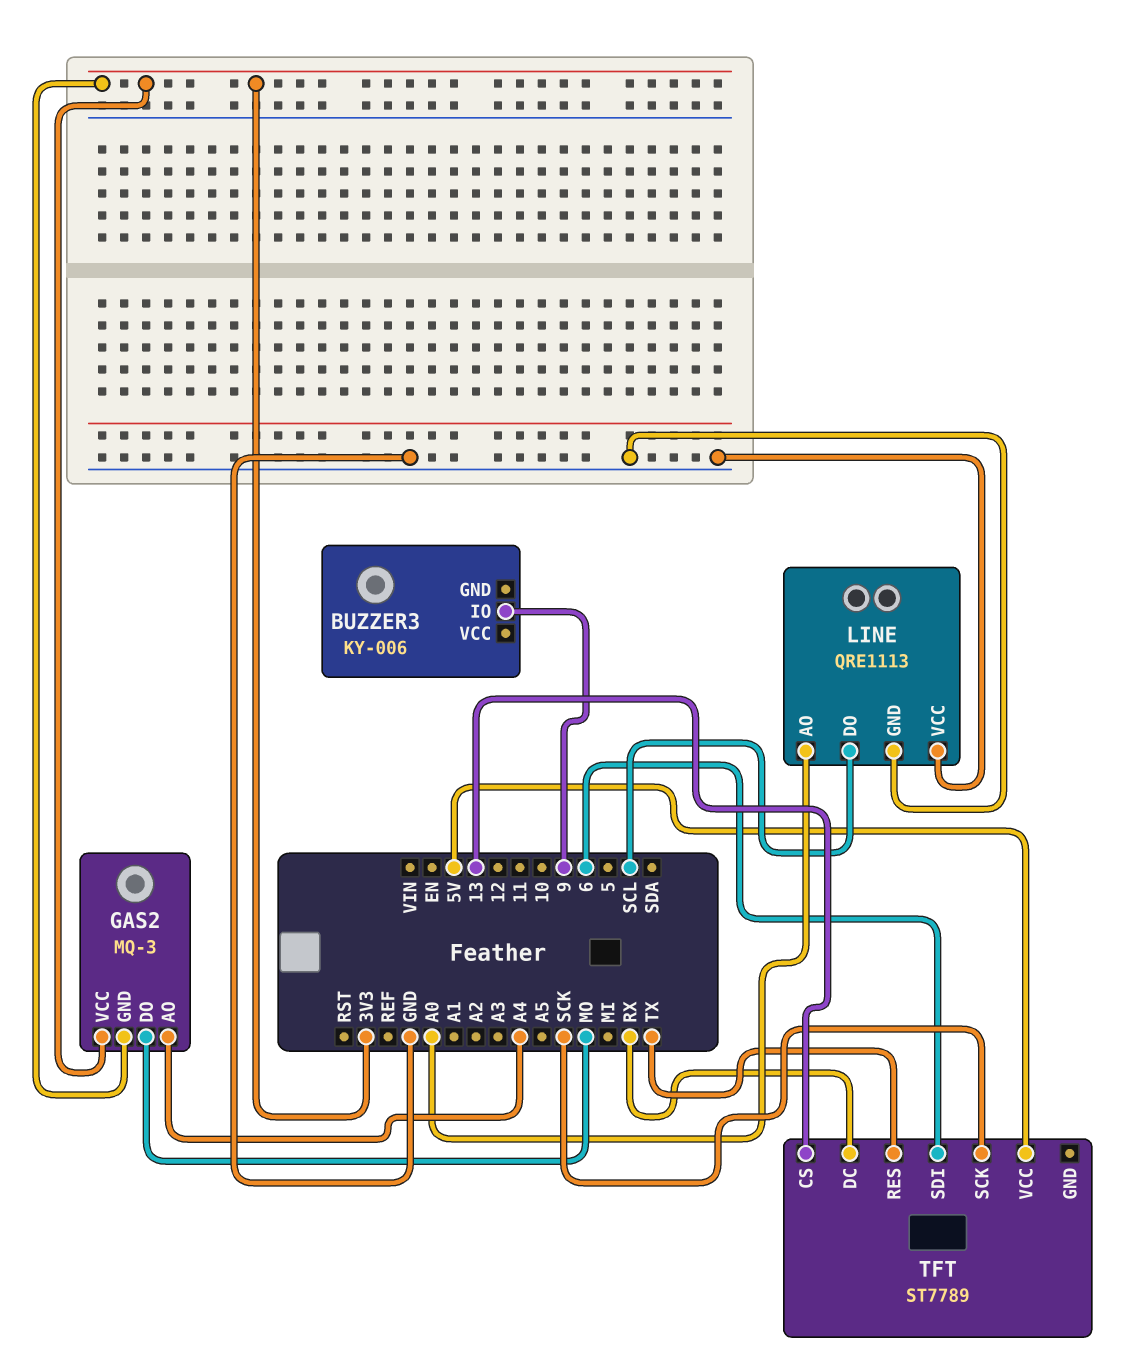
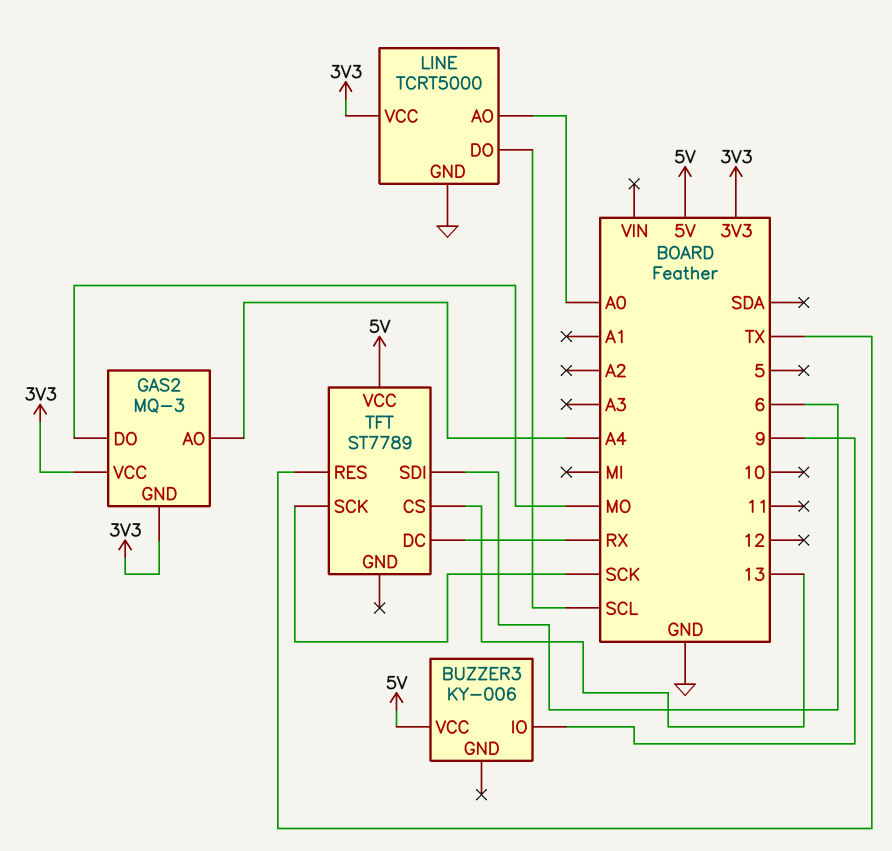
BUZZER3 pin VCC: none -> 5V
LINE: QRE1113 -> TCRT5000
LINE pin VCC: GND -> 3V3

